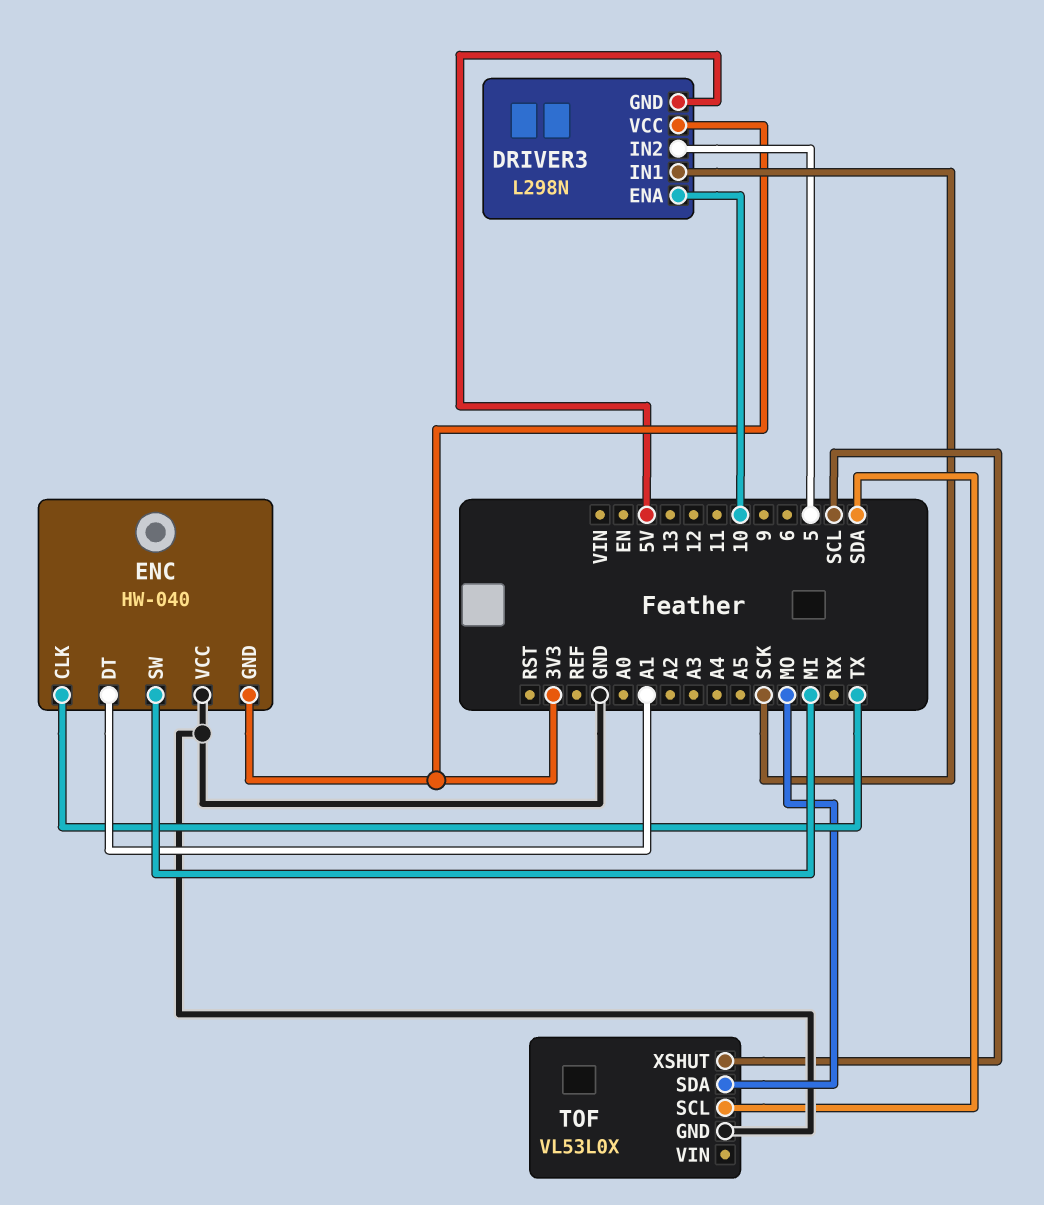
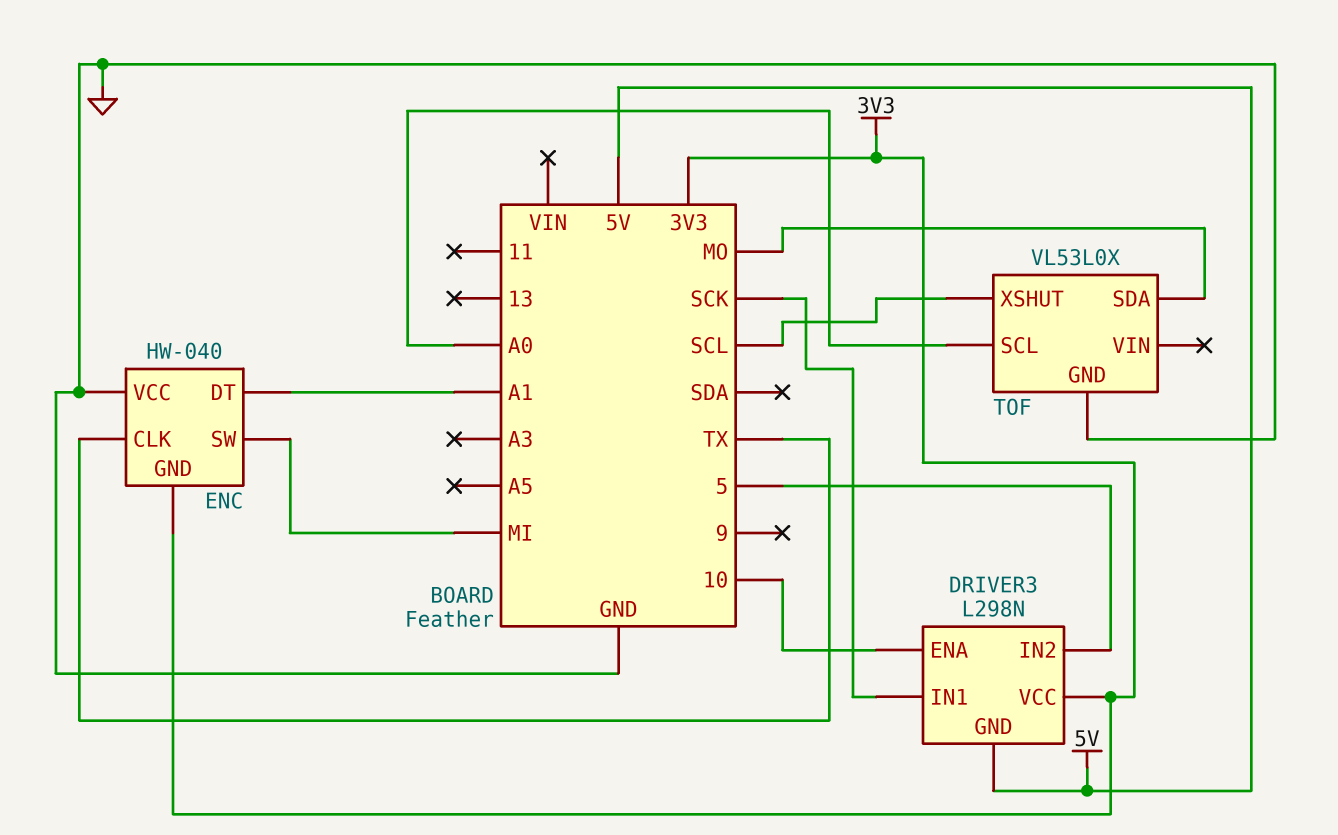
TOF pin SCL: SDA -> A0

